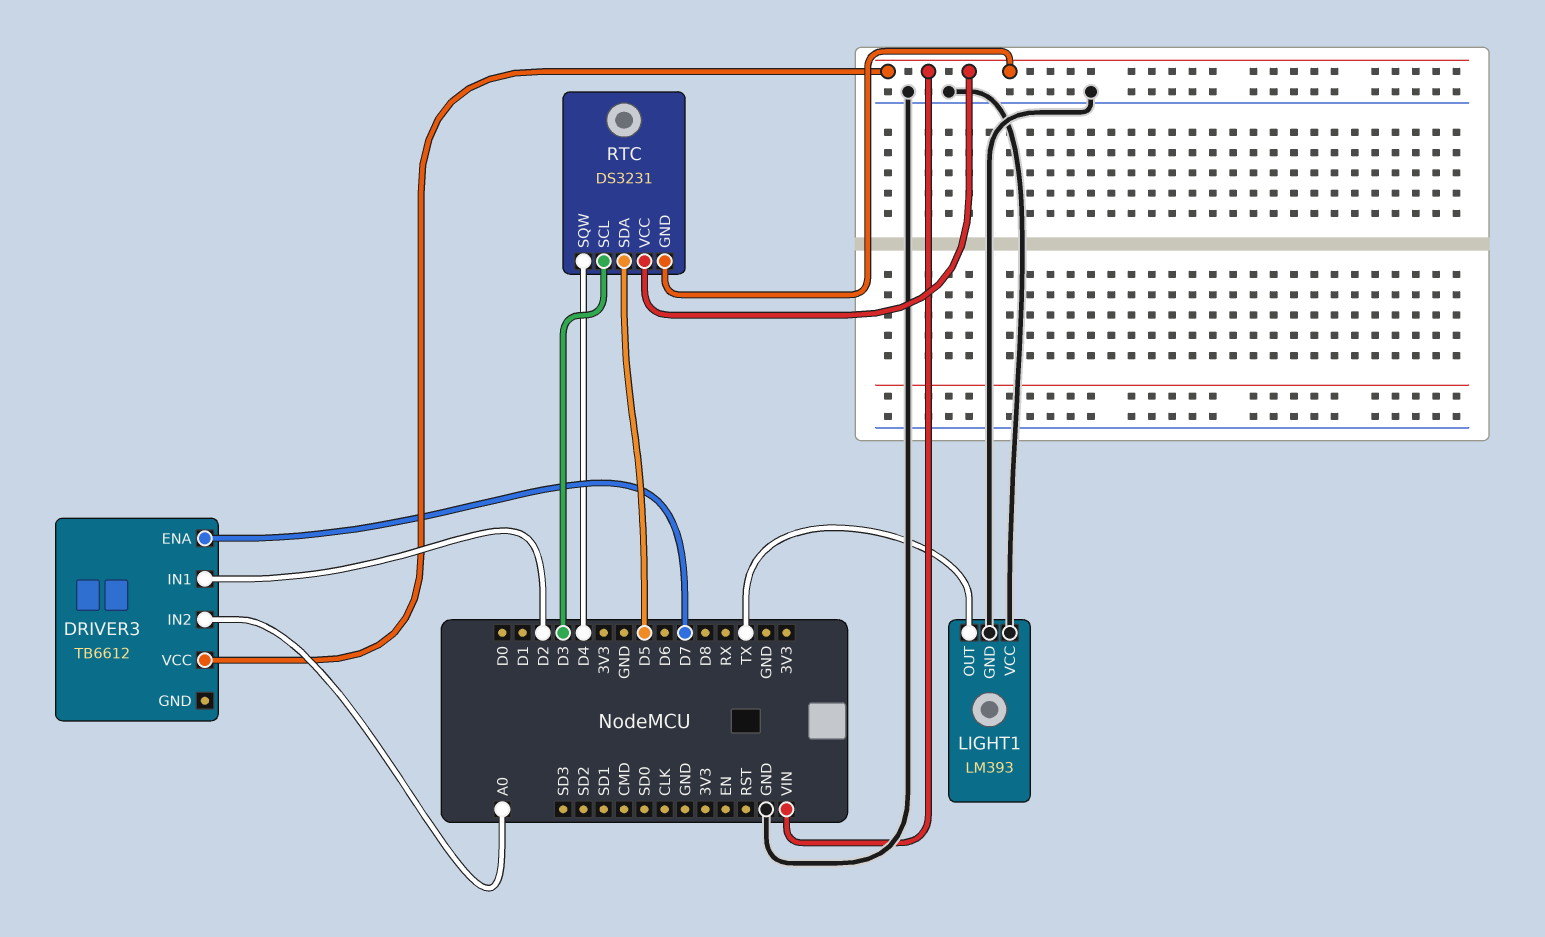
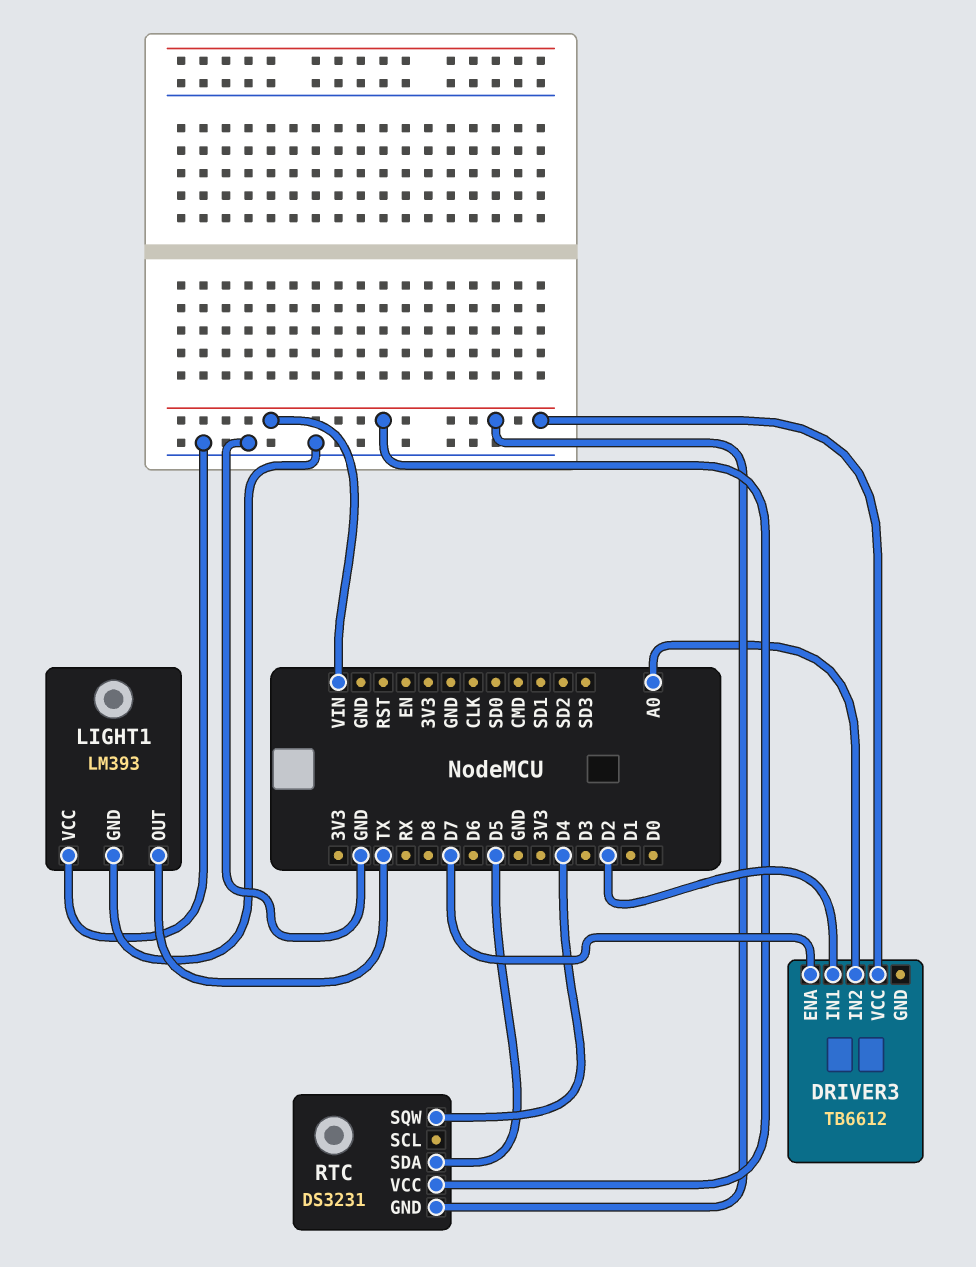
RTC pin SCL: D3 -> none

